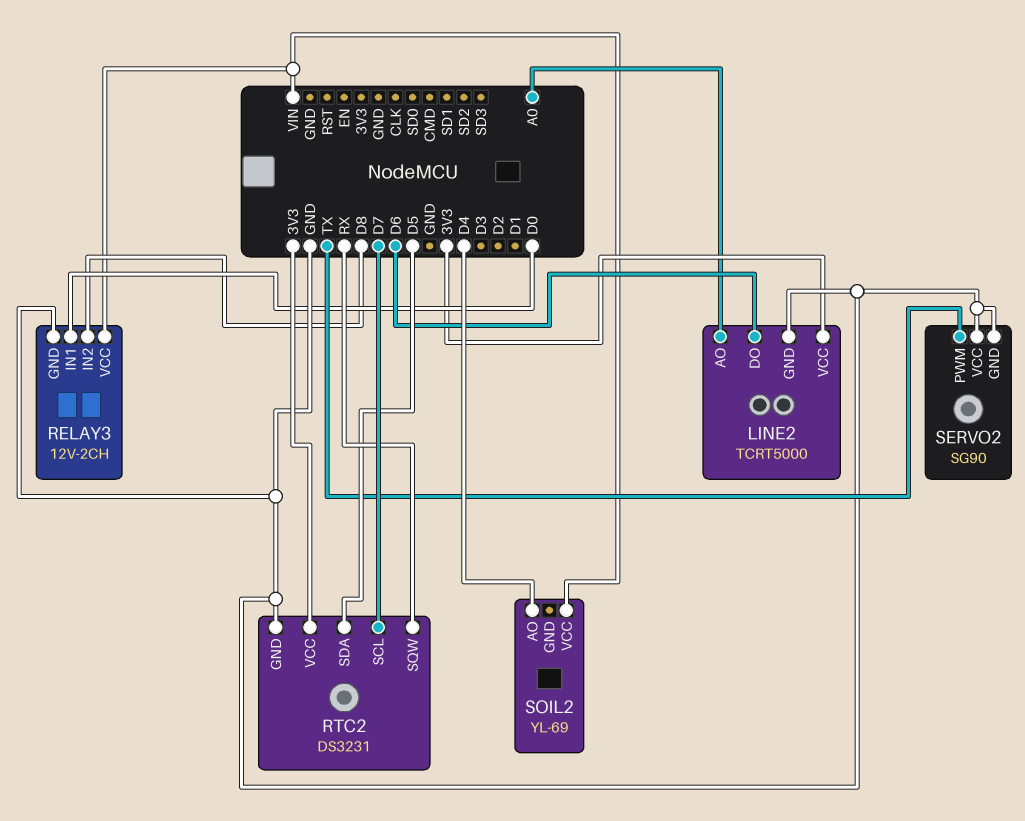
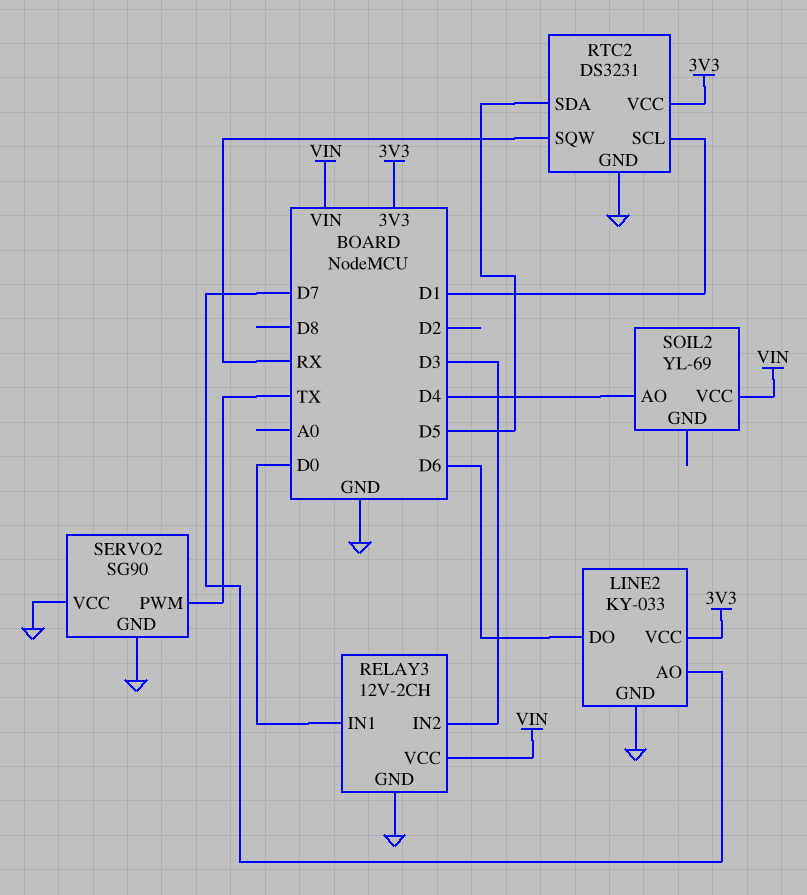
LINE2: TCRT5000 -> KY-033
LINE2 pin AO: A0 -> D7
RELAY3 pin IN2: D8 -> D3
RTC2 pin SCL: D7 -> D1

